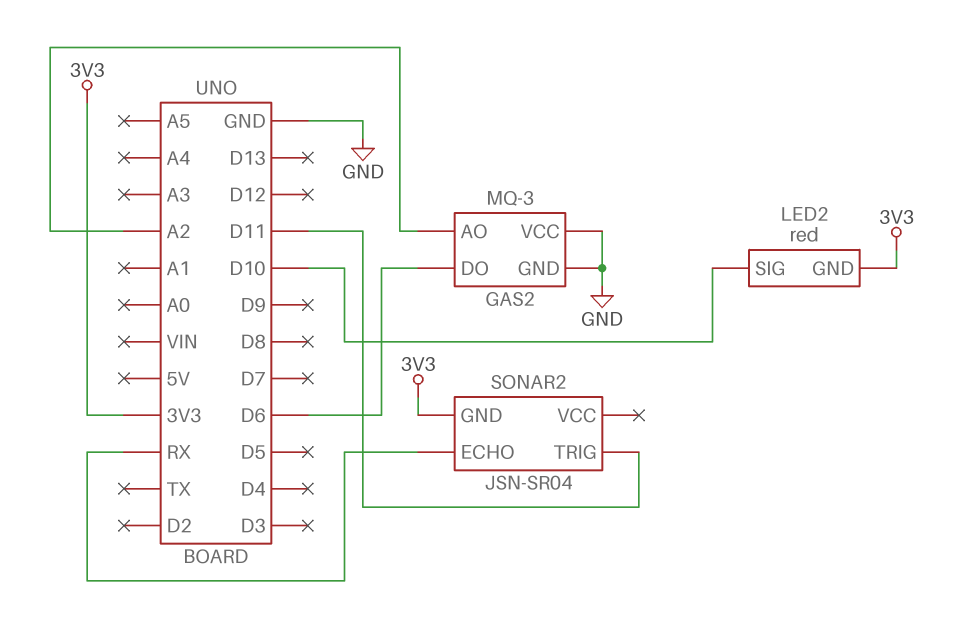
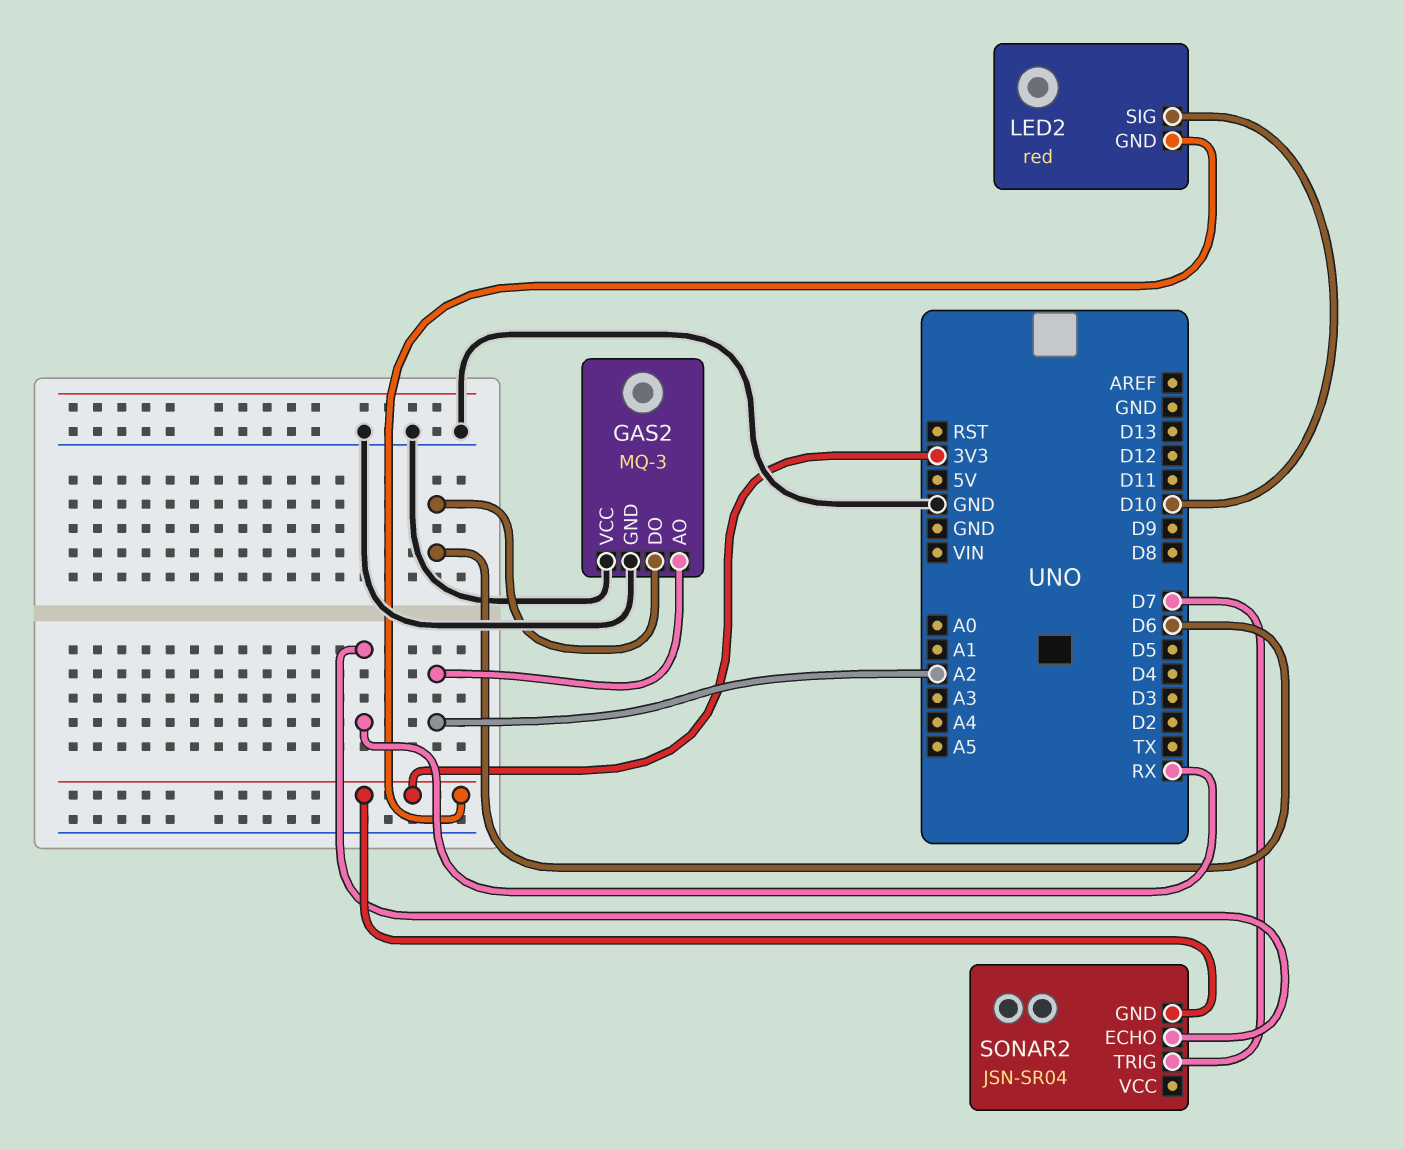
SONAR2 pin TRIG: D11 -> D7

